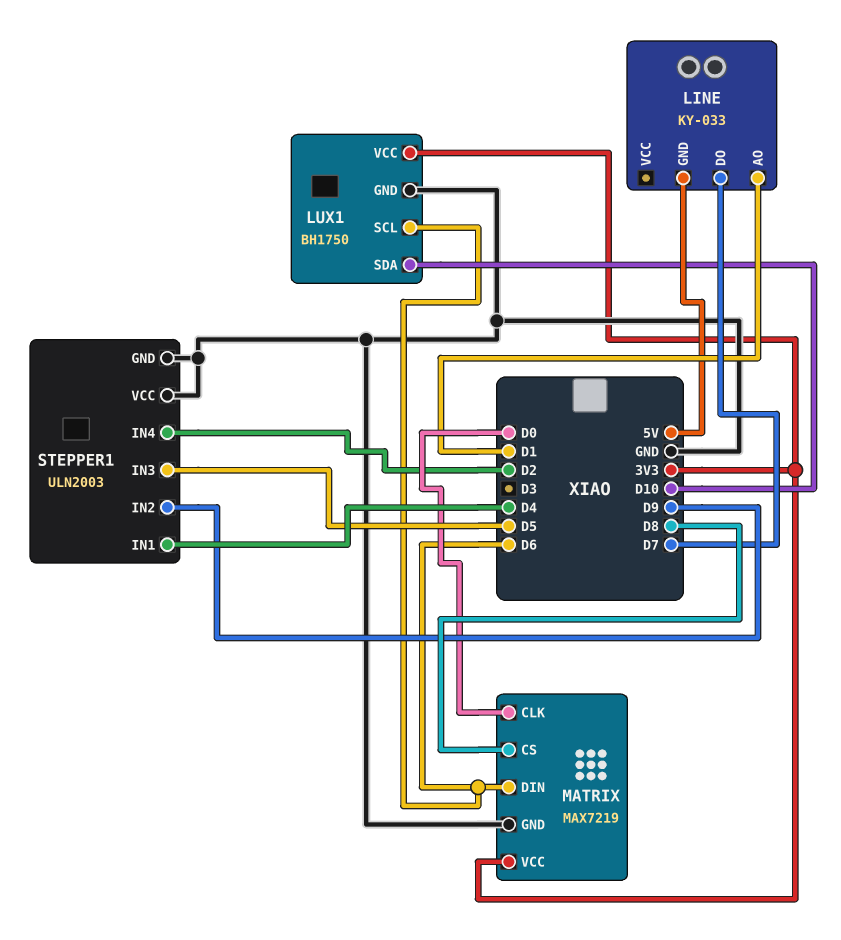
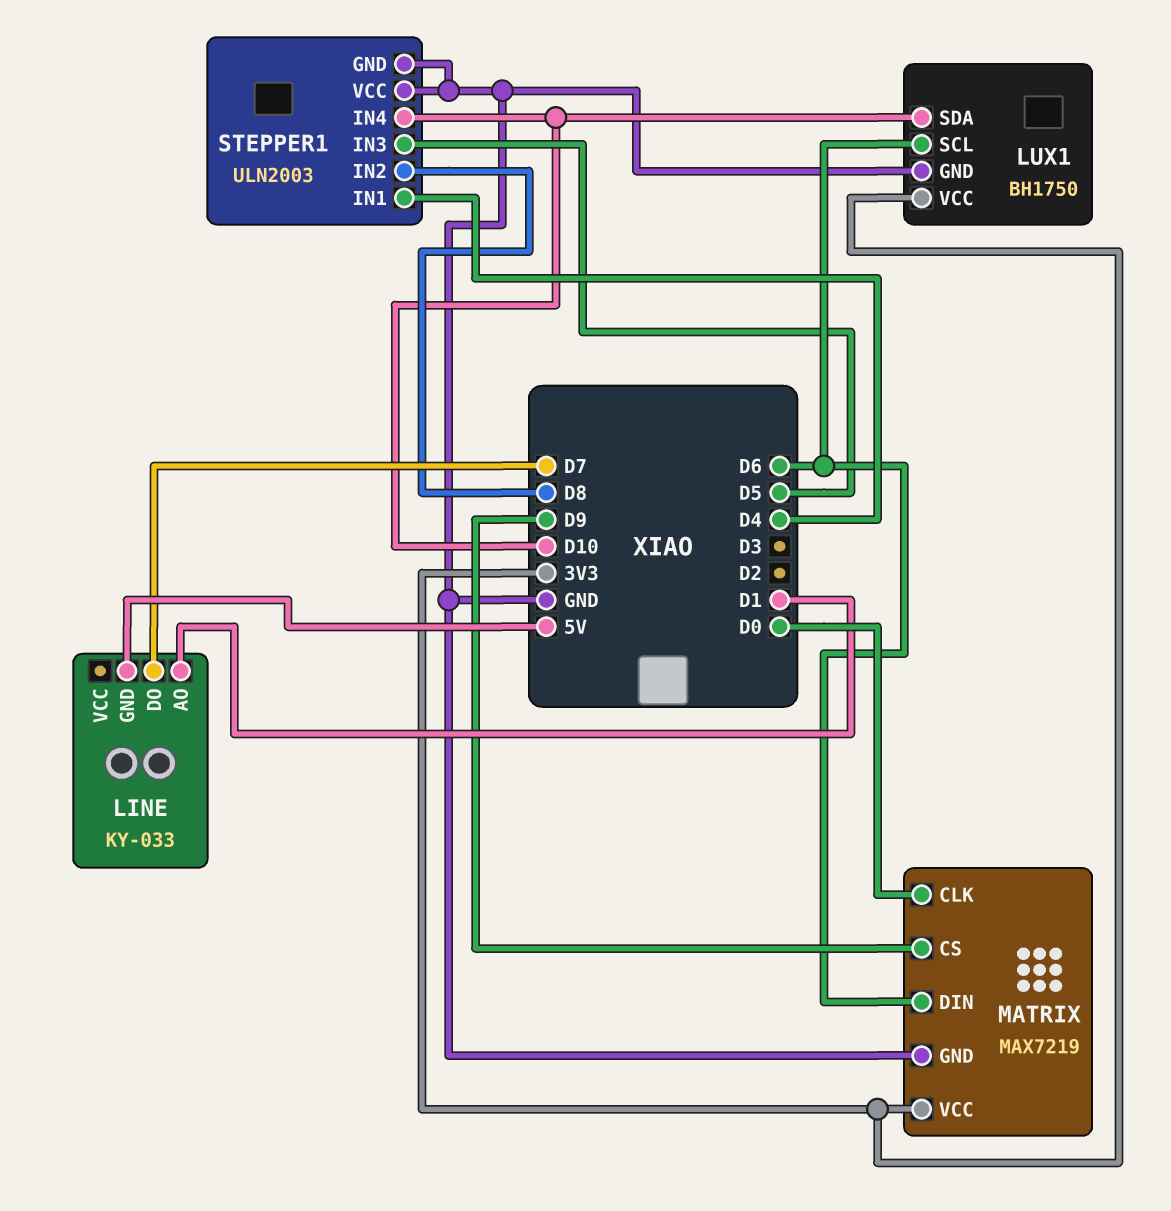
MATRIX pin CS: D8 -> D9
STEPPER1 pin IN2: D9 -> D8
STEPPER1 pin IN4: D2 -> D10

